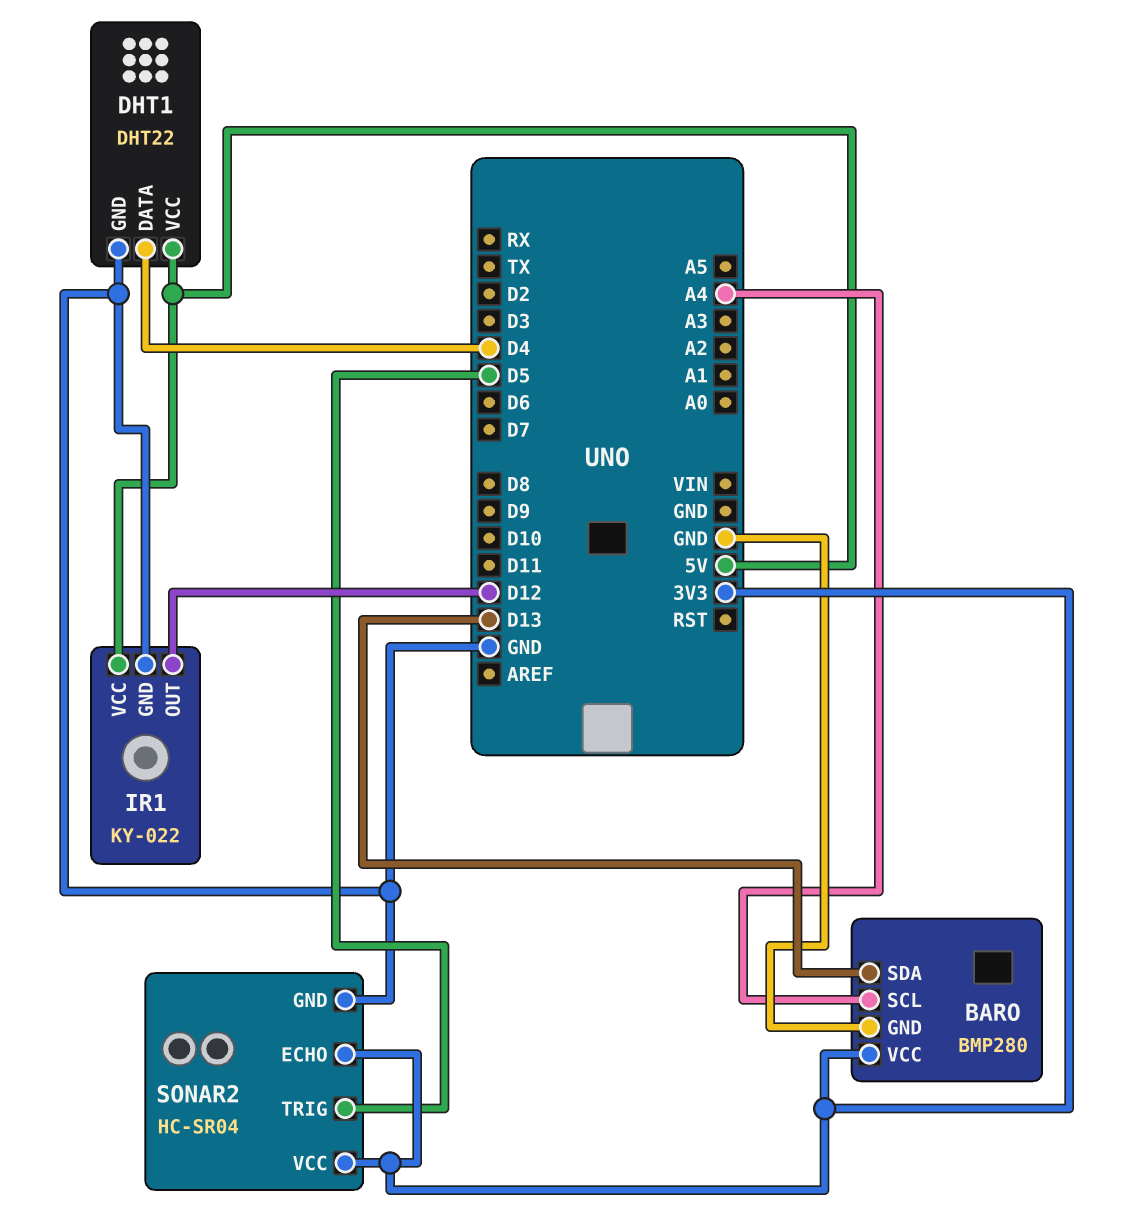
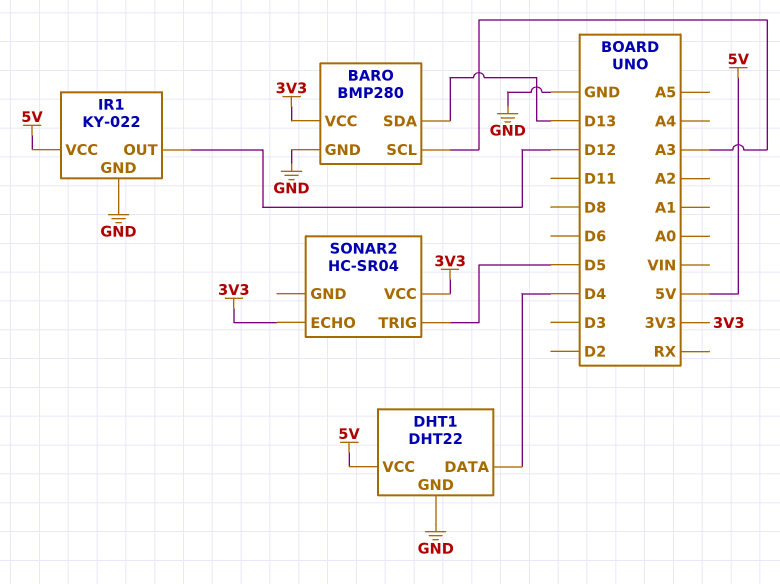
BARO pin SCL: A4 -> A3
SONAR2 pin GND: GND -> none

